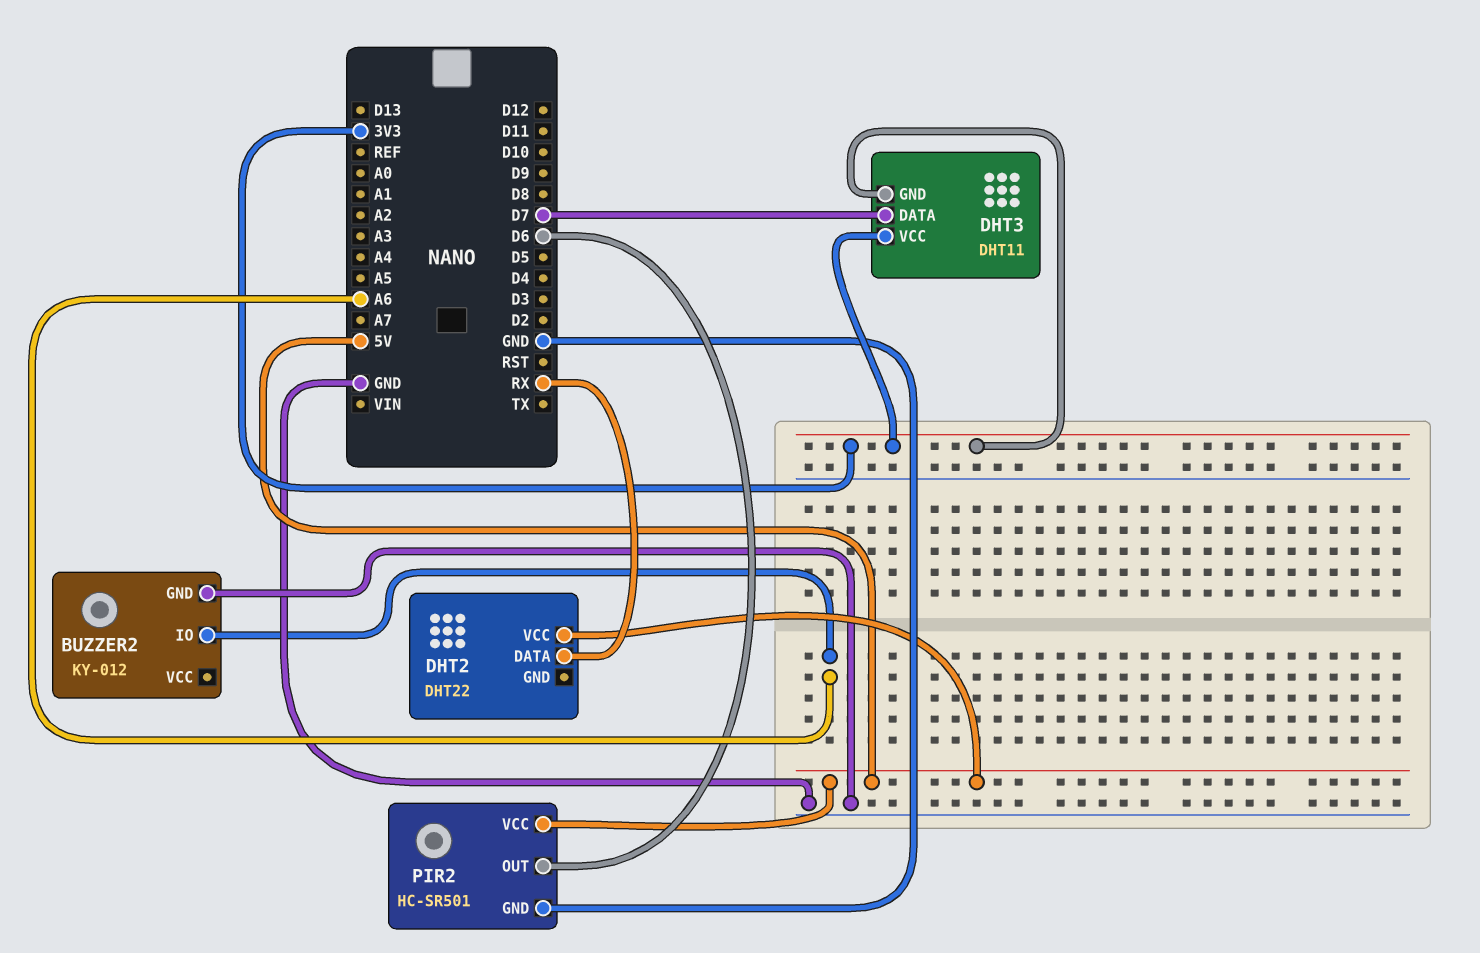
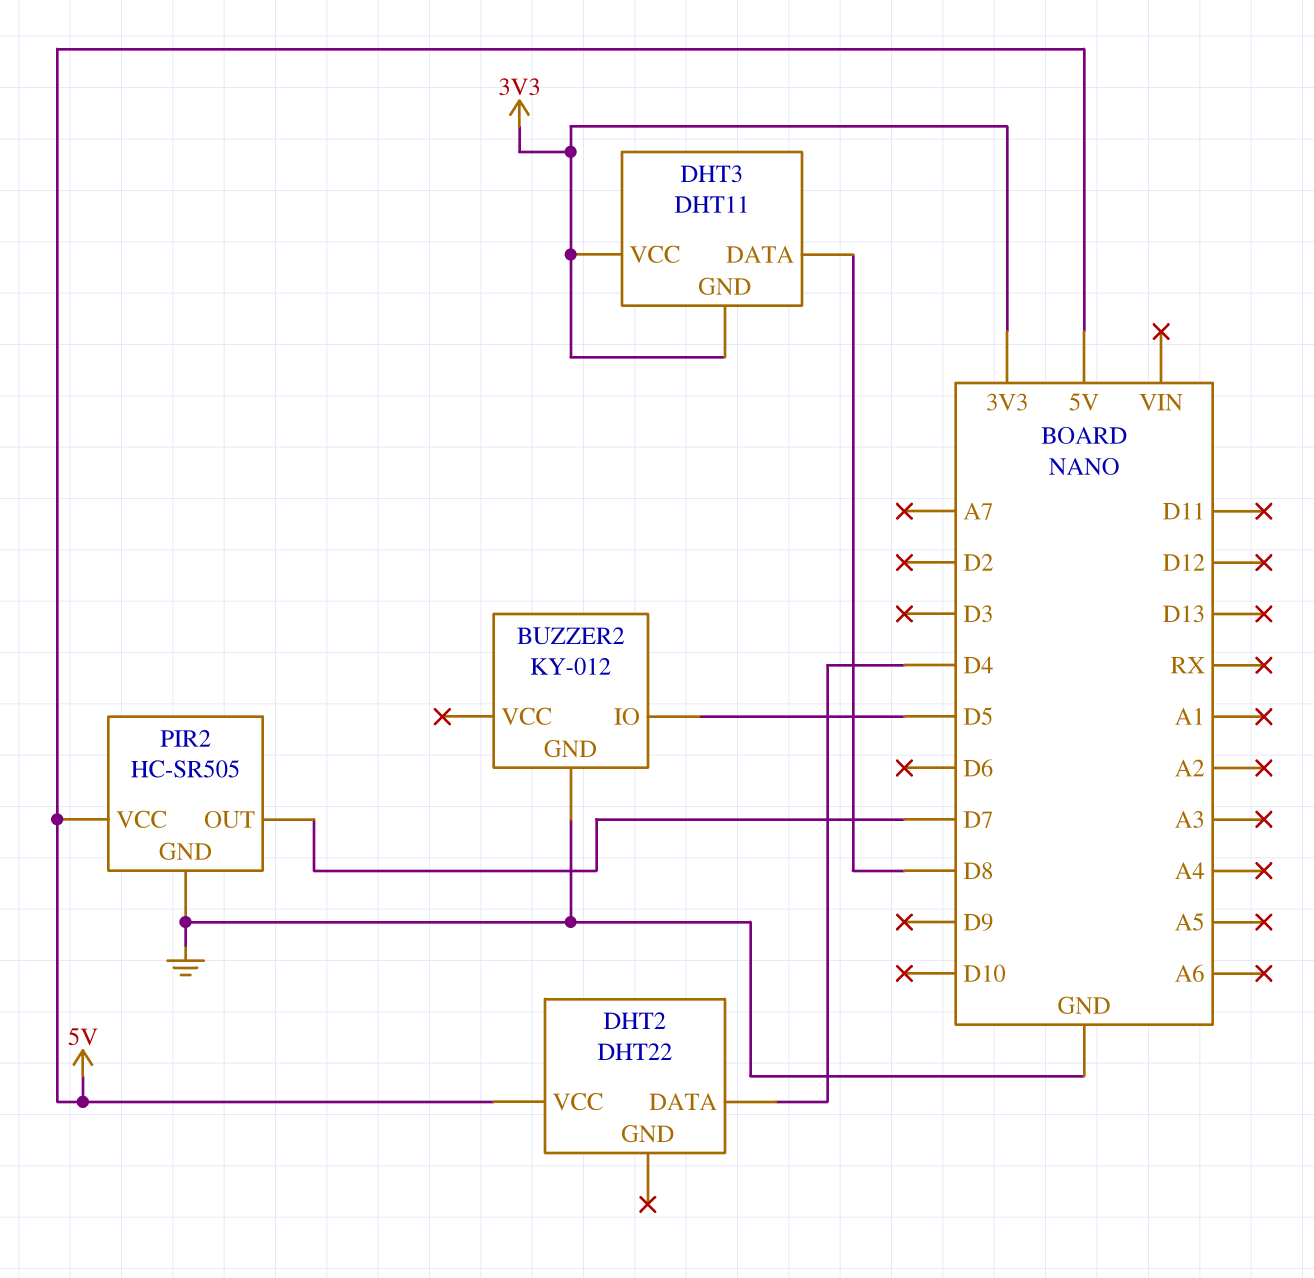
BUZZER2 pin IO: A6 -> D5
DHT2 pin DATA: RX -> D4
DHT3 pin DATA: D7 -> D8
PIR2: HC-SR501 -> HC-SR505
PIR2 pin OUT: D6 -> D7

